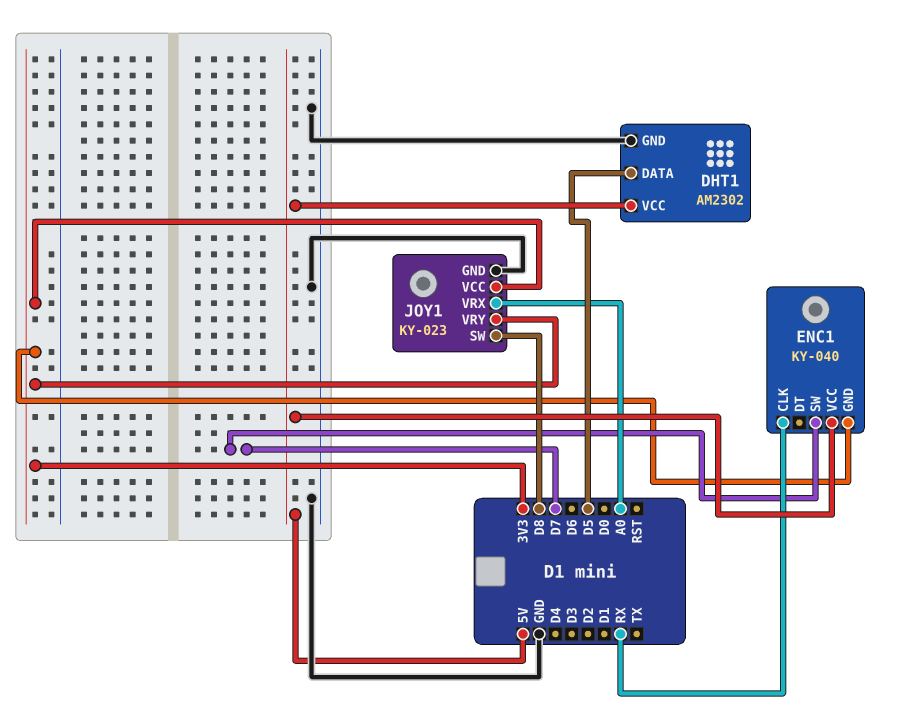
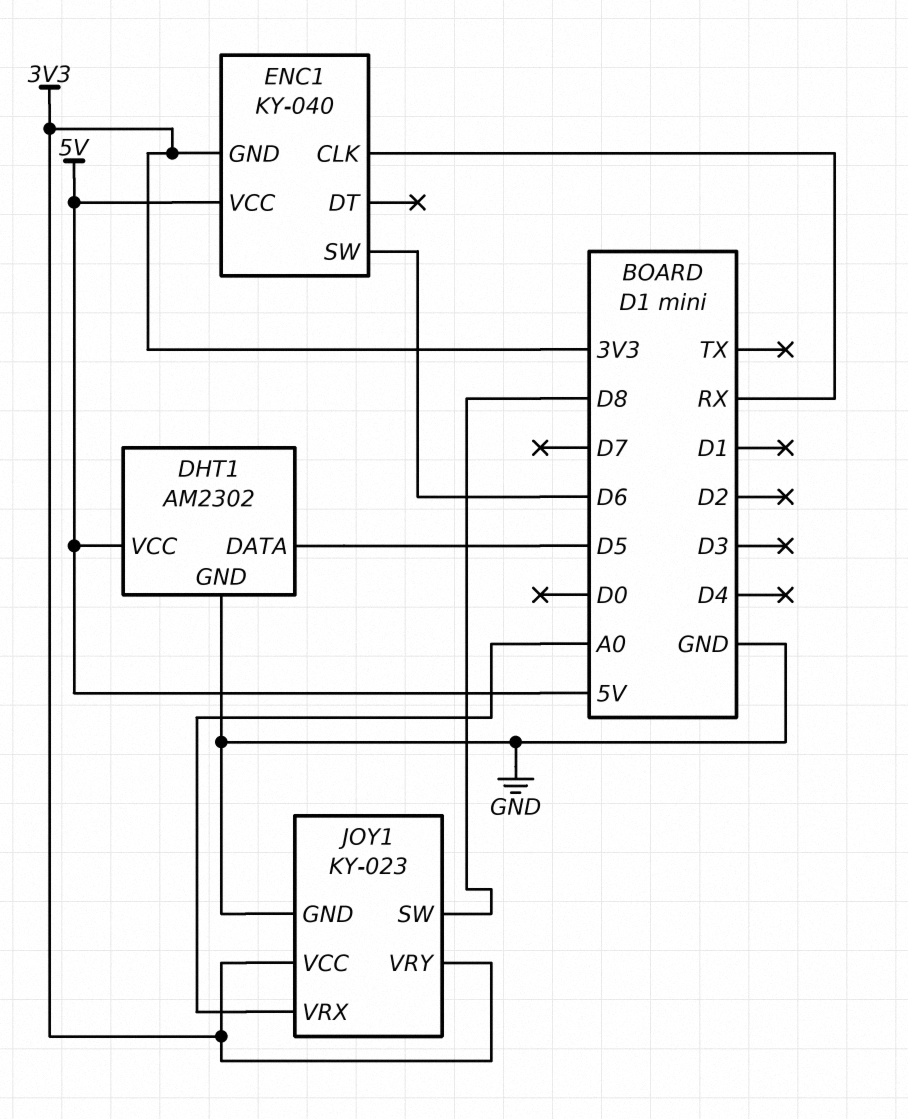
ENC1 pin SW: D7 -> D6

